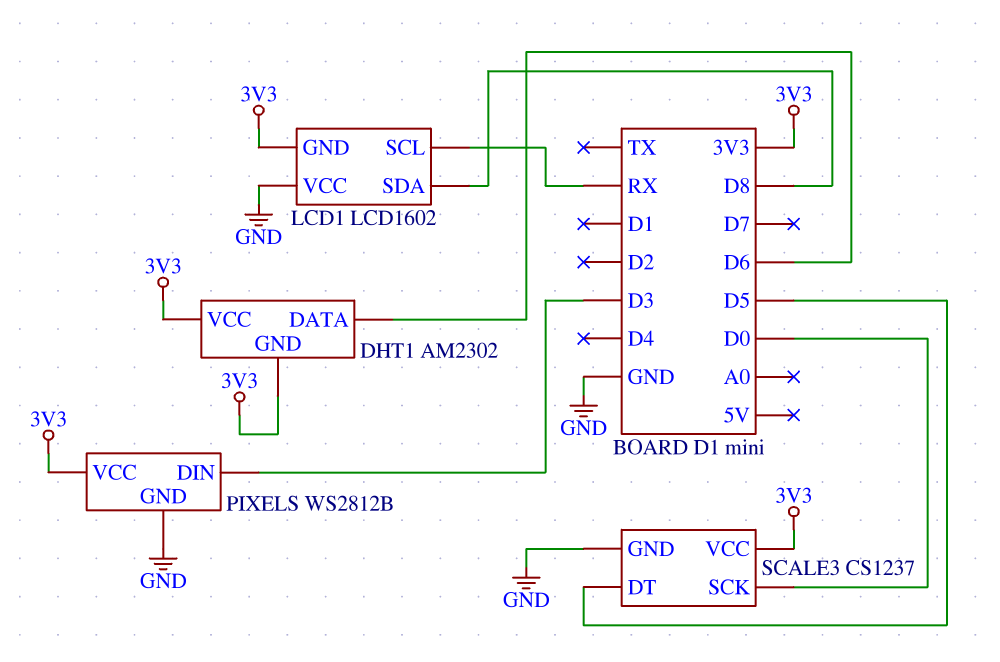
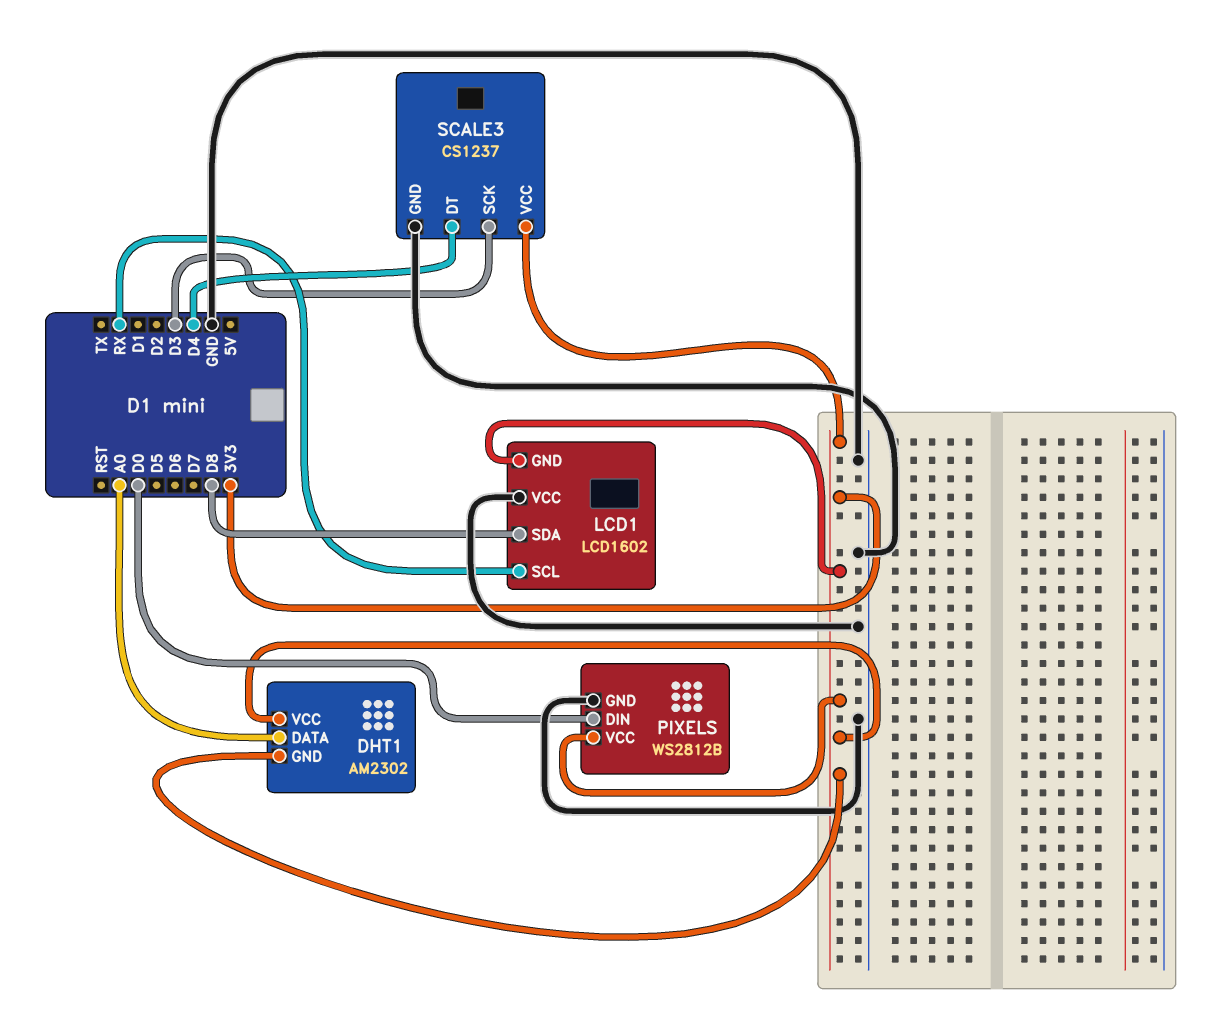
DHT1 pin DATA: D6 -> A0
PIXELS pin DIN: D3 -> D0
SCALE3 pin DT: D5 -> D4
SCALE3 pin SCK: D0 -> D3

